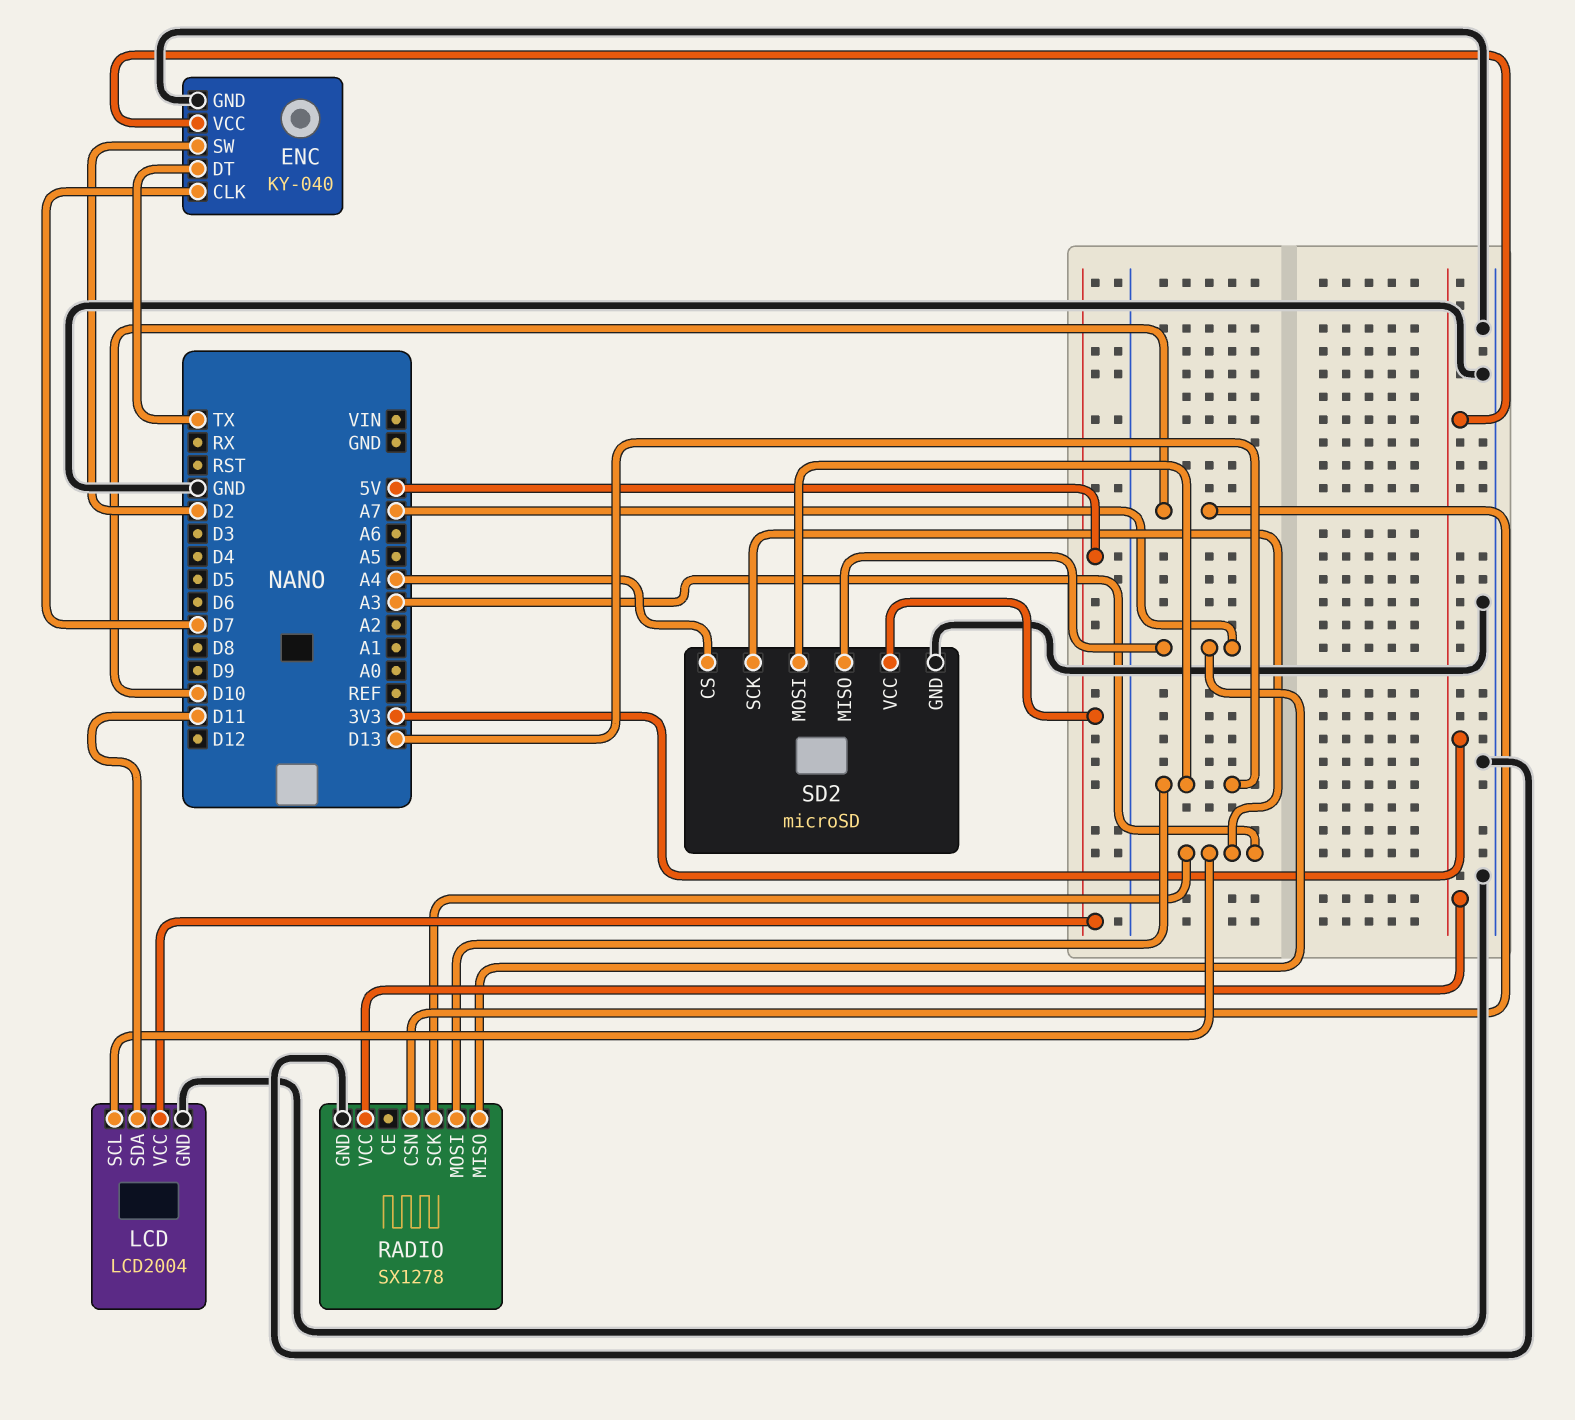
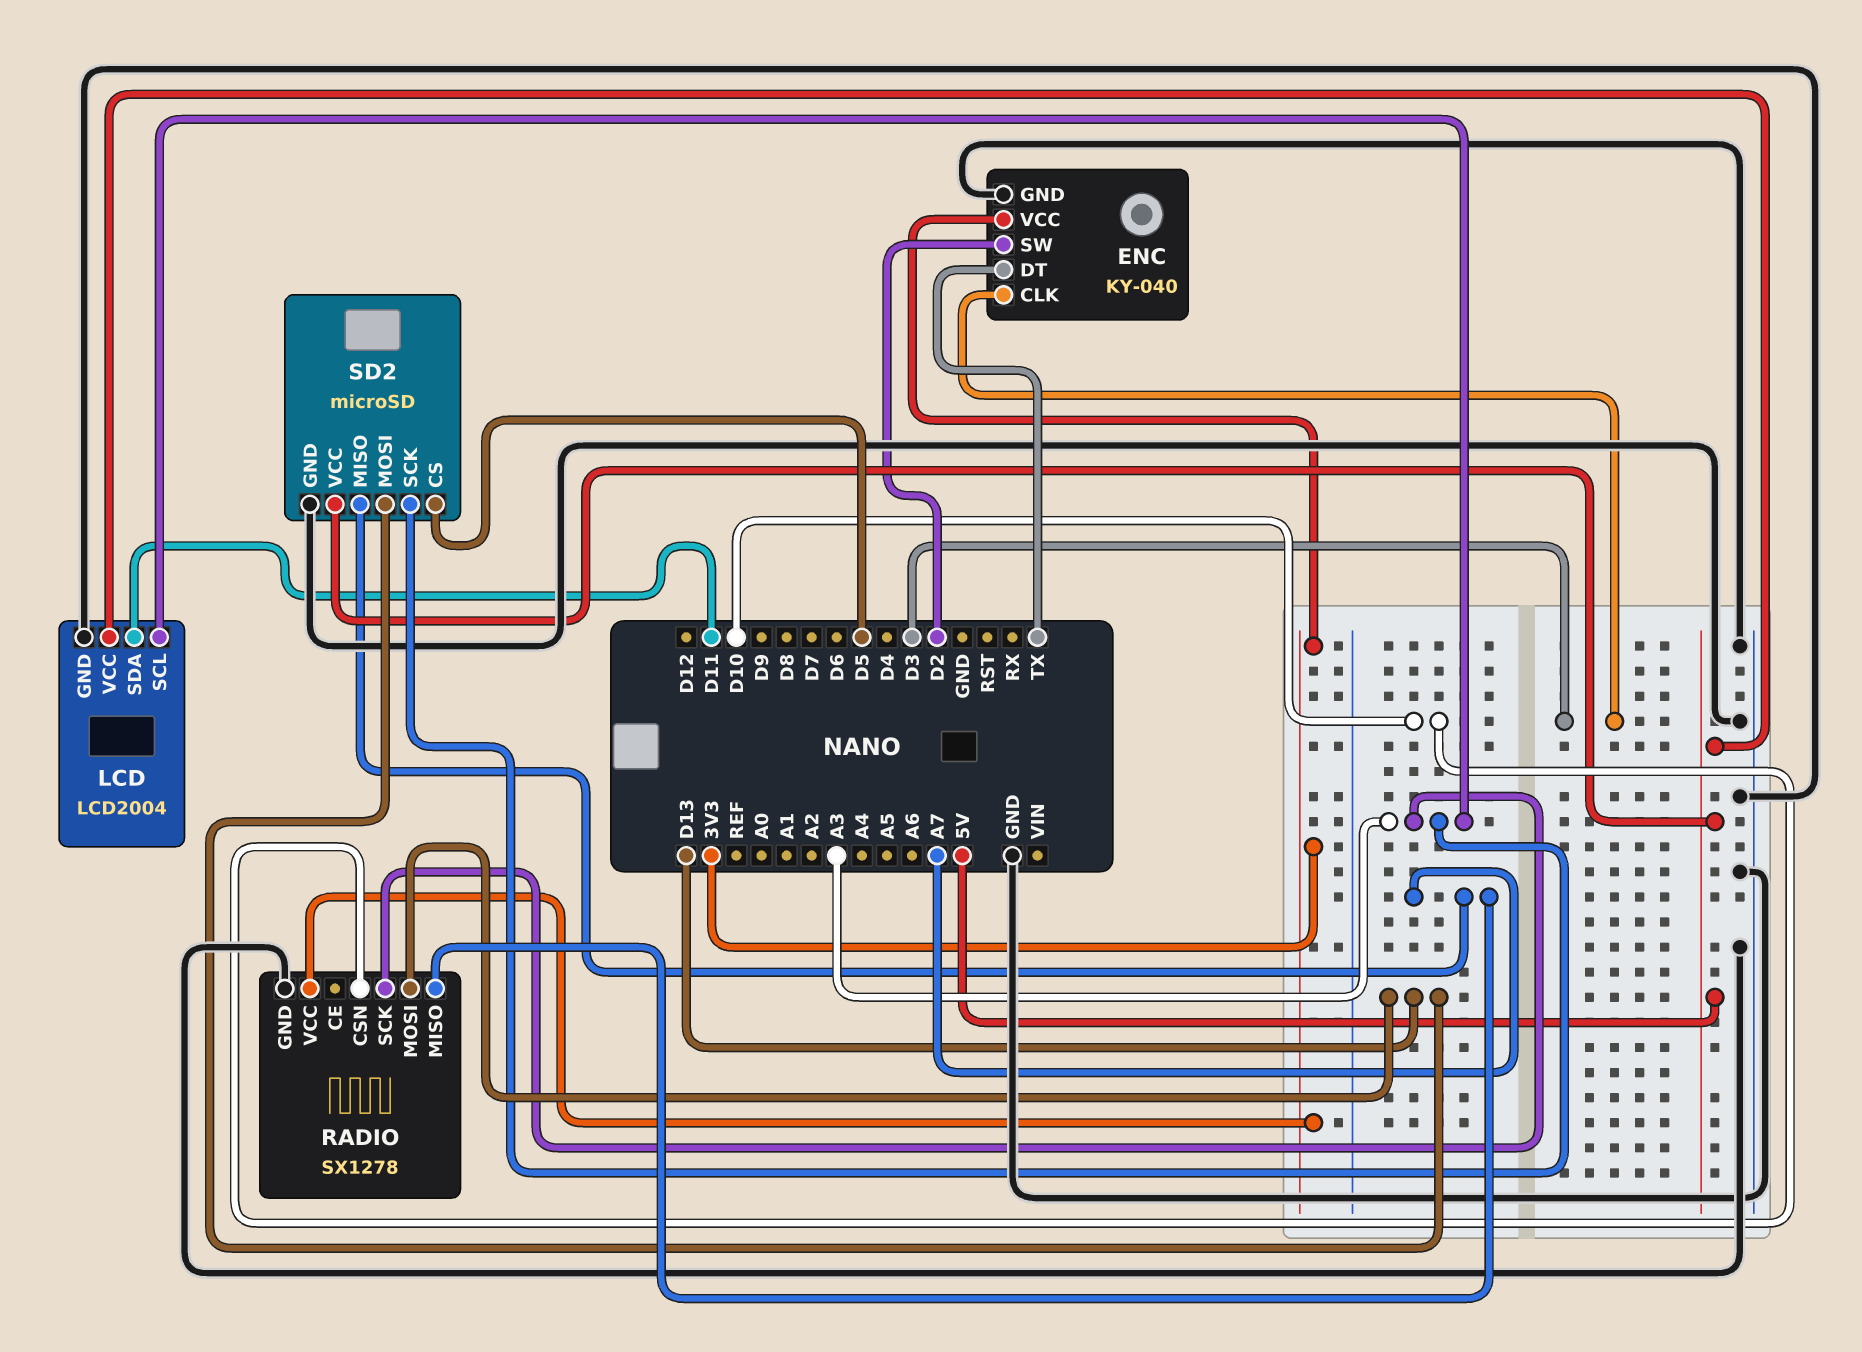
ENC pin CLK: D7 -> D3
SD2 pin CS: A4 -> D5

